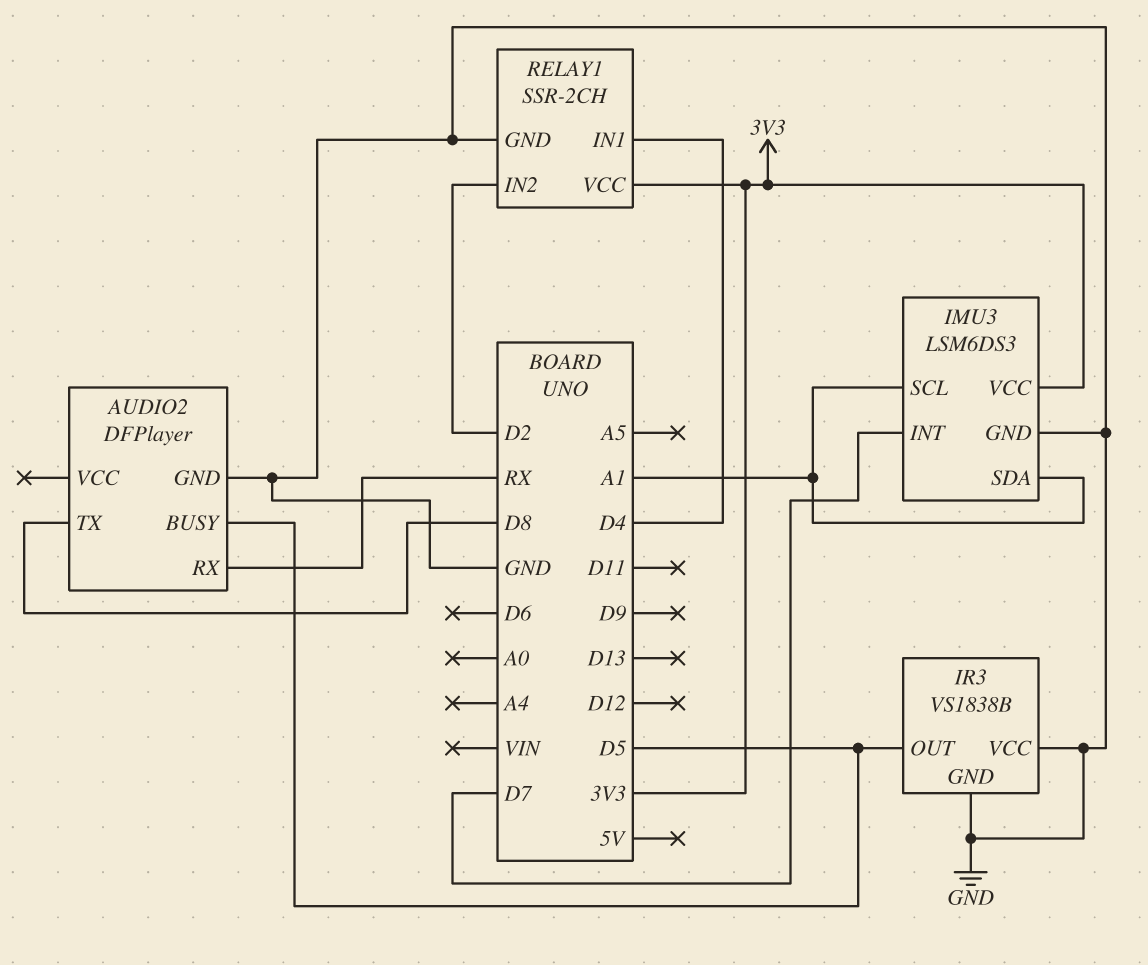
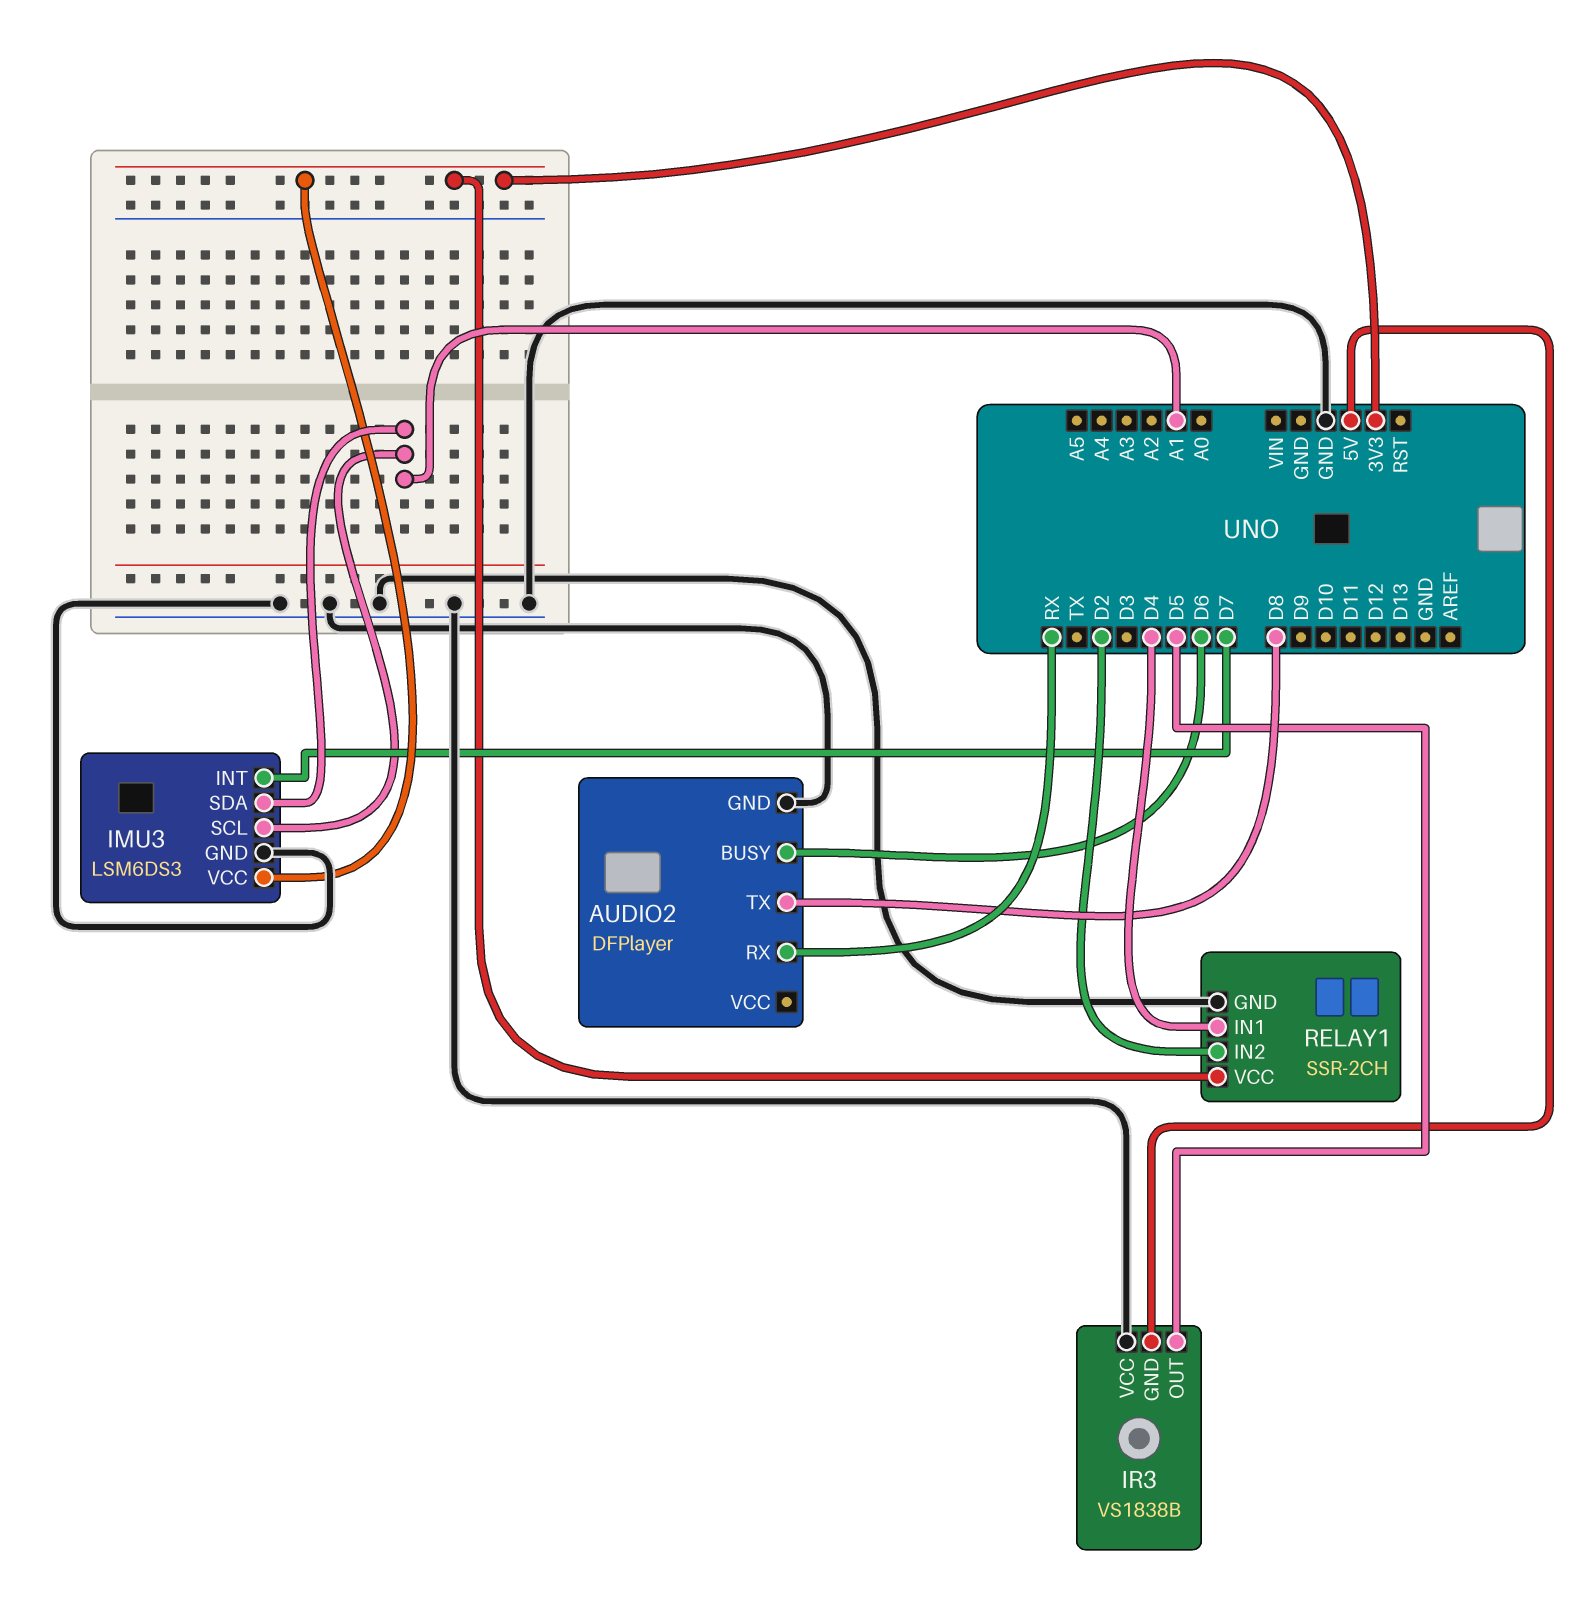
AUDIO2 pin BUSY: D5 -> D6
IR3 pin GND: GND -> 5V

